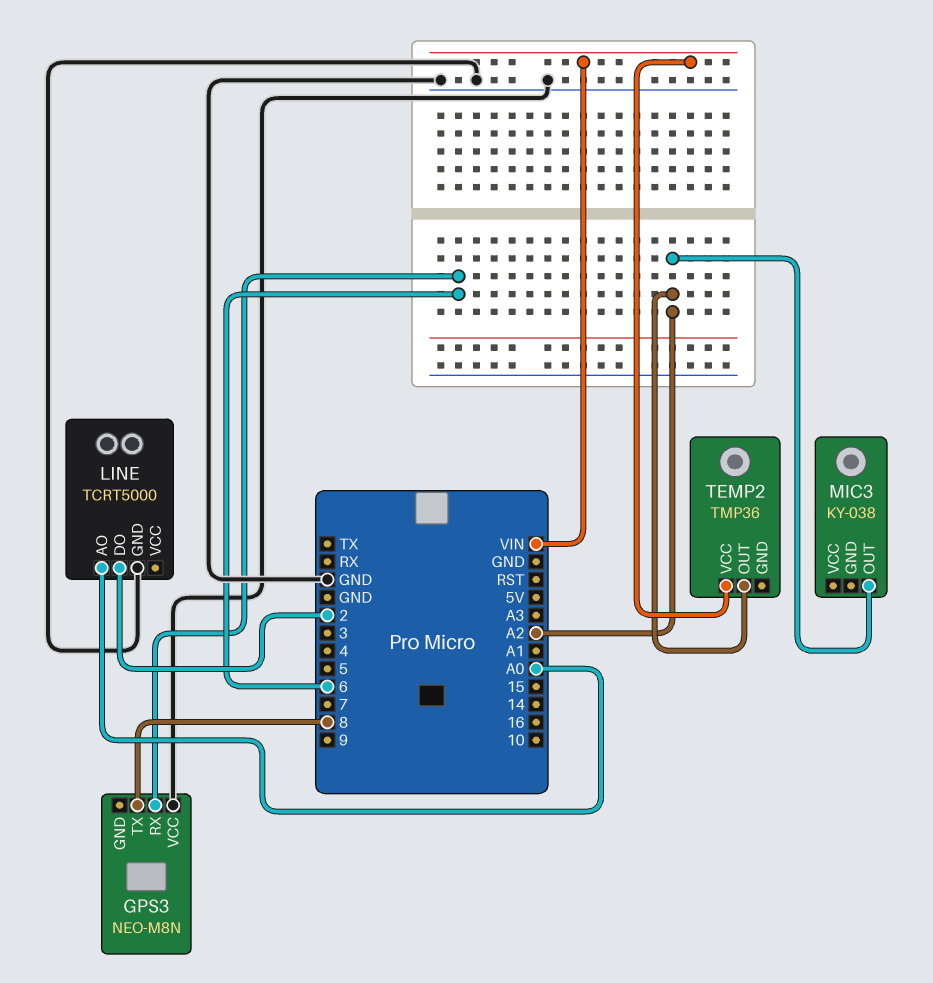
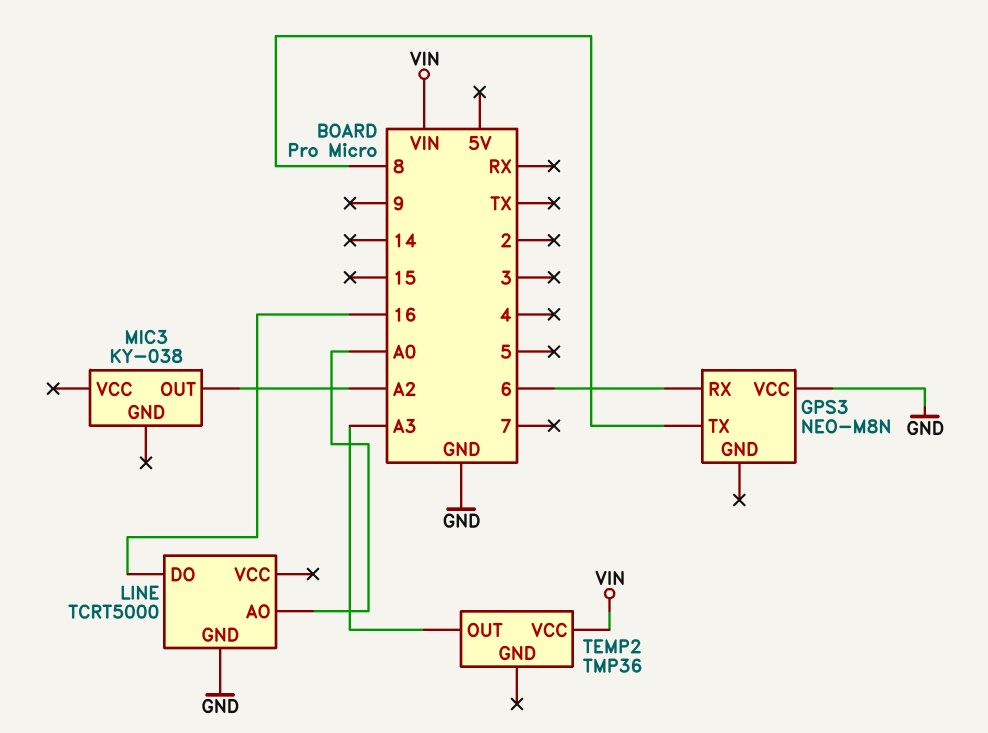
LINE pin DO: 2 -> 16
TEMP2 pin OUT: A2 -> A3

